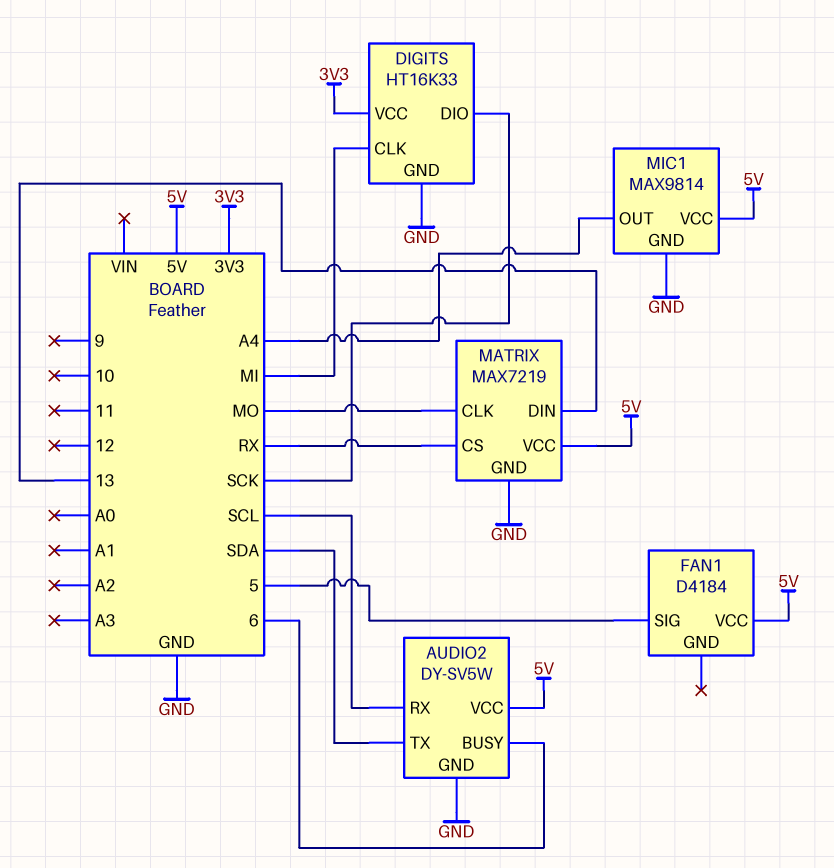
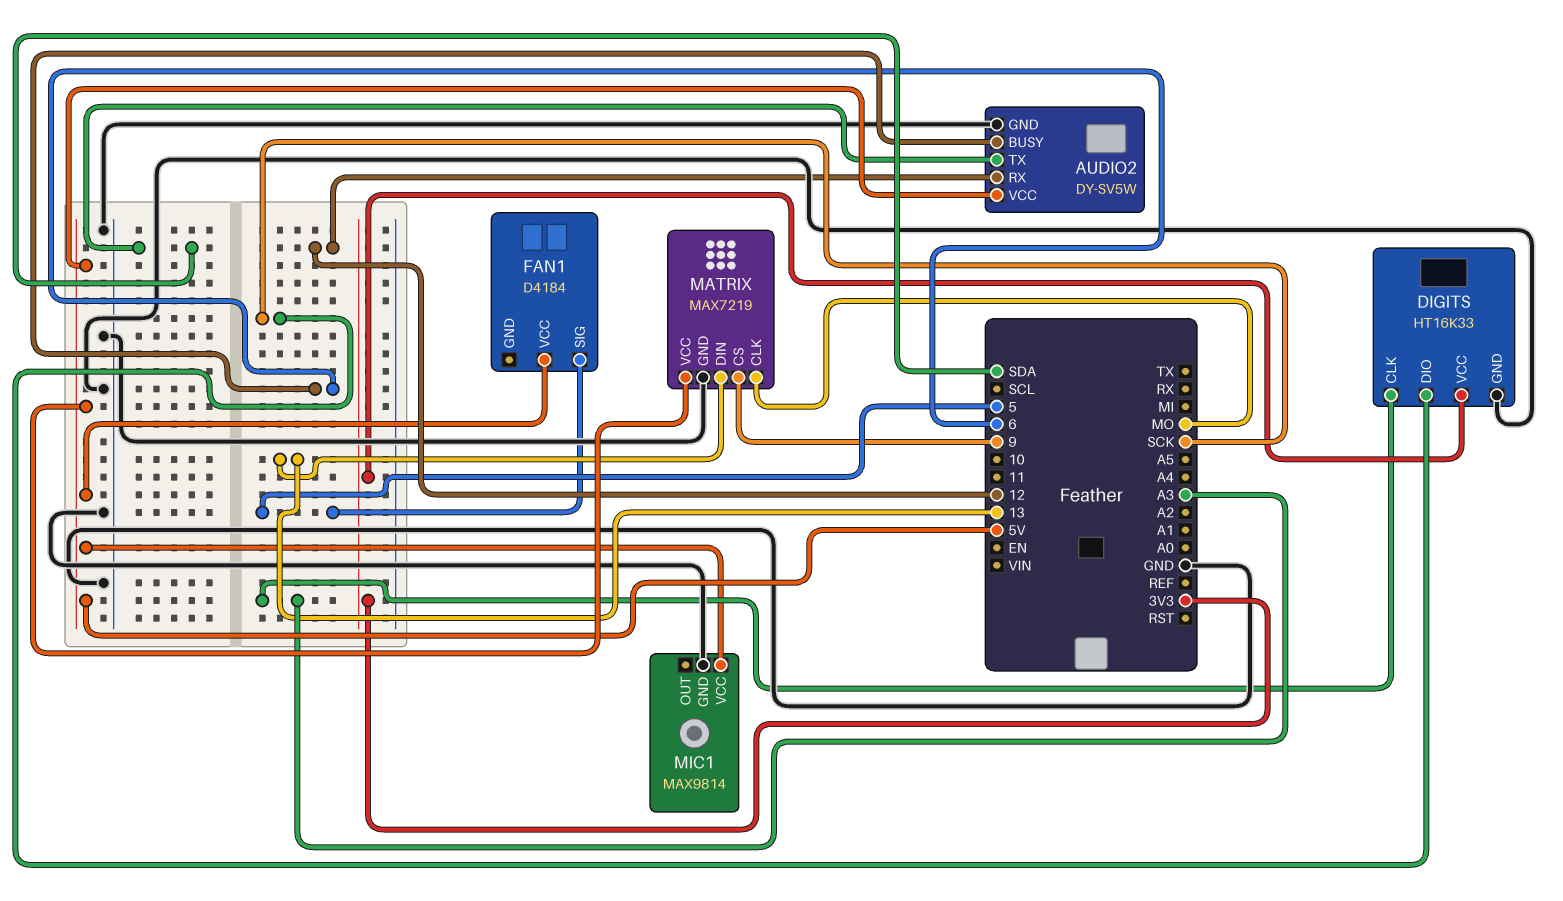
AUDIO2 pin RX: SCL -> 12
DIGITS pin CLK: MI -> A3
MATRIX pin CS: RX -> 9
MIC1 pin OUT: A4 -> none

